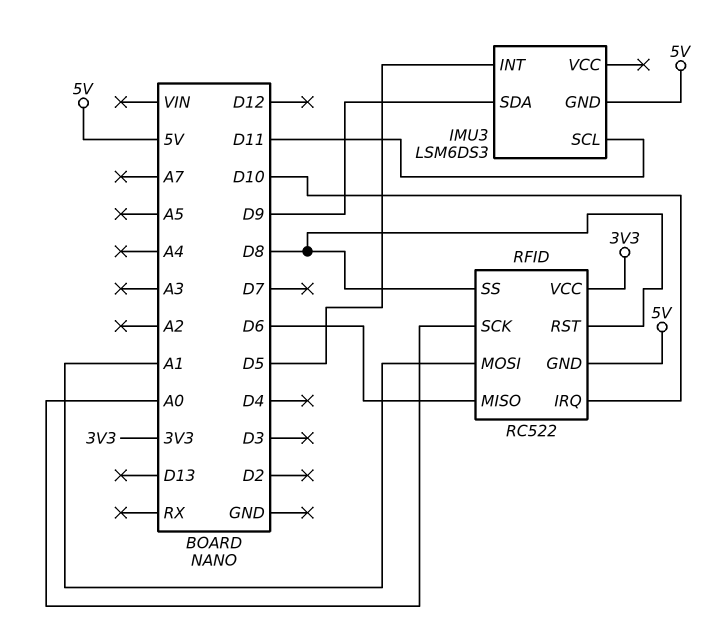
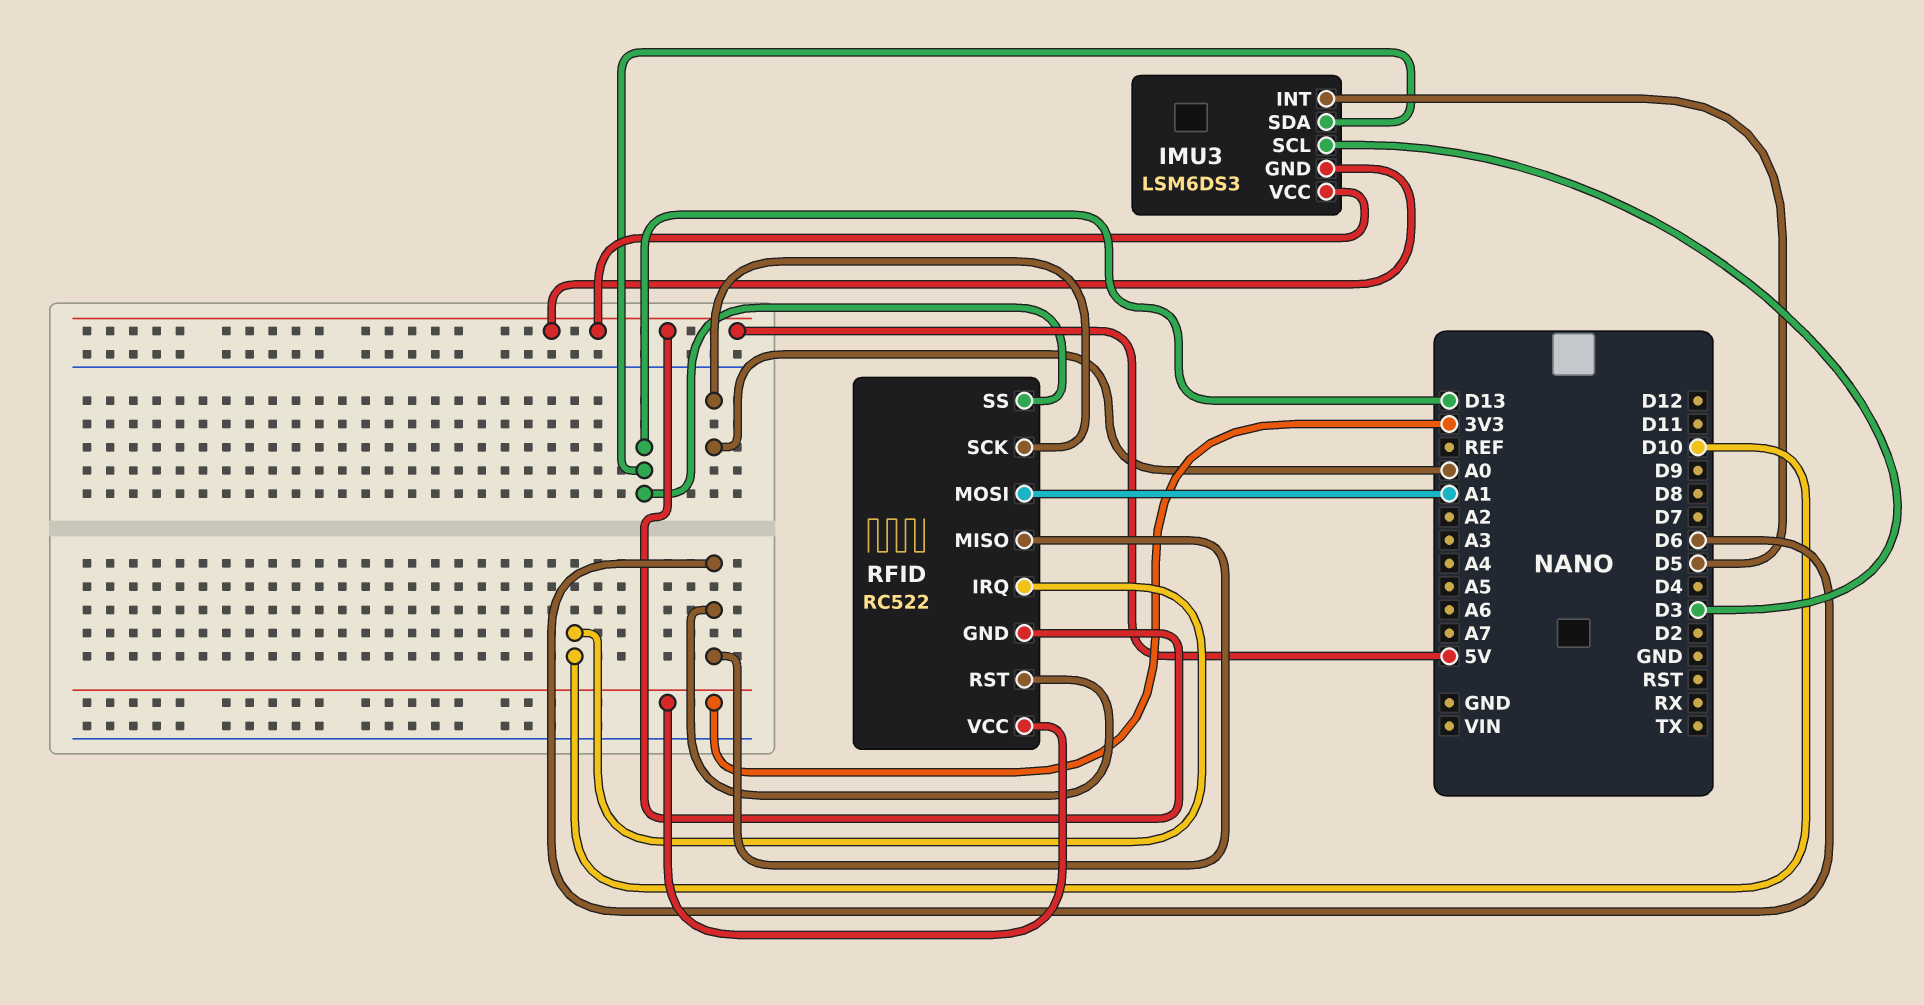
IMU3 pin SCL: D11 -> D3
IMU3 pin SDA: D9 -> D13
IMU3 pin VCC: none -> 5V
RFID pin RST: D8 -> D6
RFID pin SS: D8 -> D13

